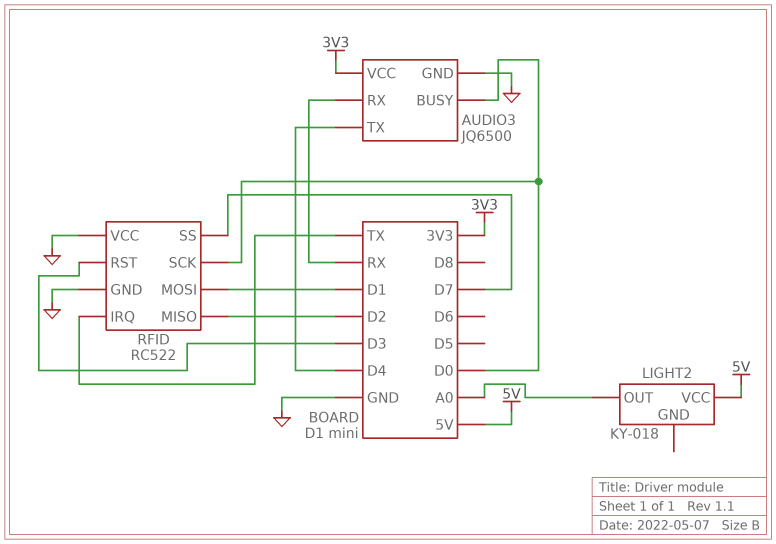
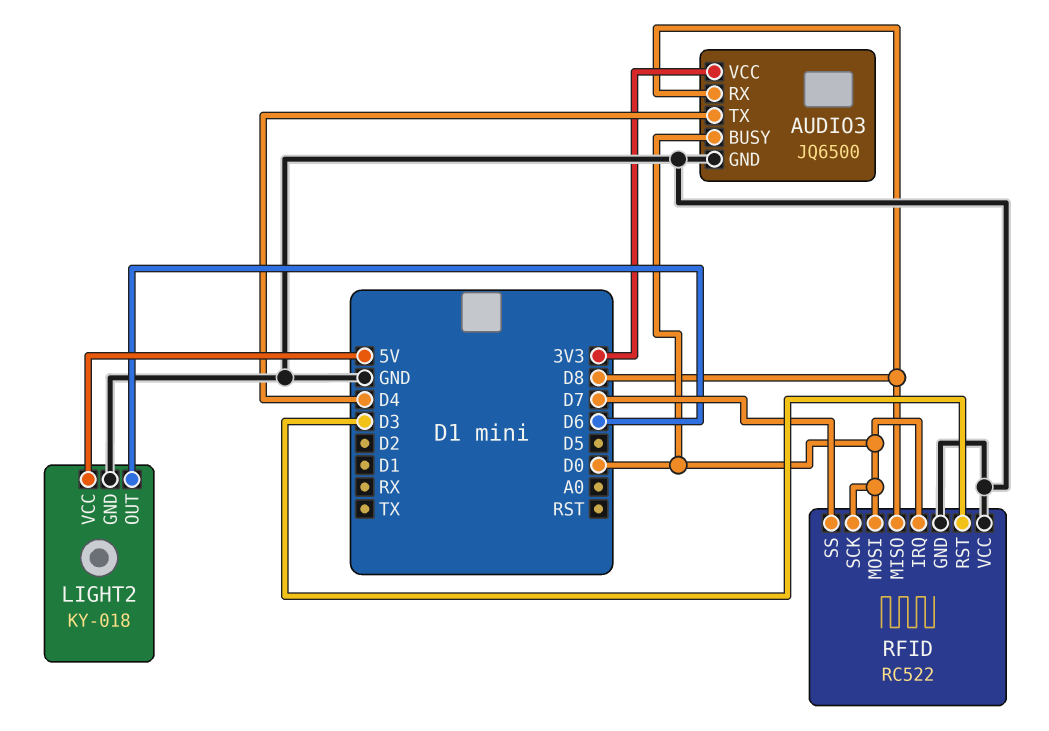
AUDIO3 pin RX: RX -> D8
LIGHT2 pin GND: none -> GND
LIGHT2 pin OUT: A0 -> D6
RFID pin IRQ: TX -> D0
RFID pin MISO: D2 -> D8
RFID pin MOSI: D1 -> D0

